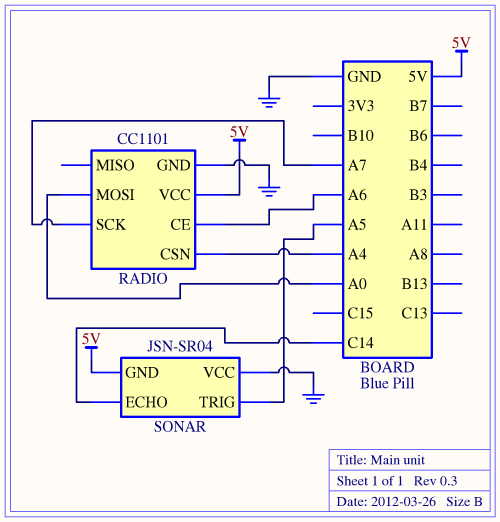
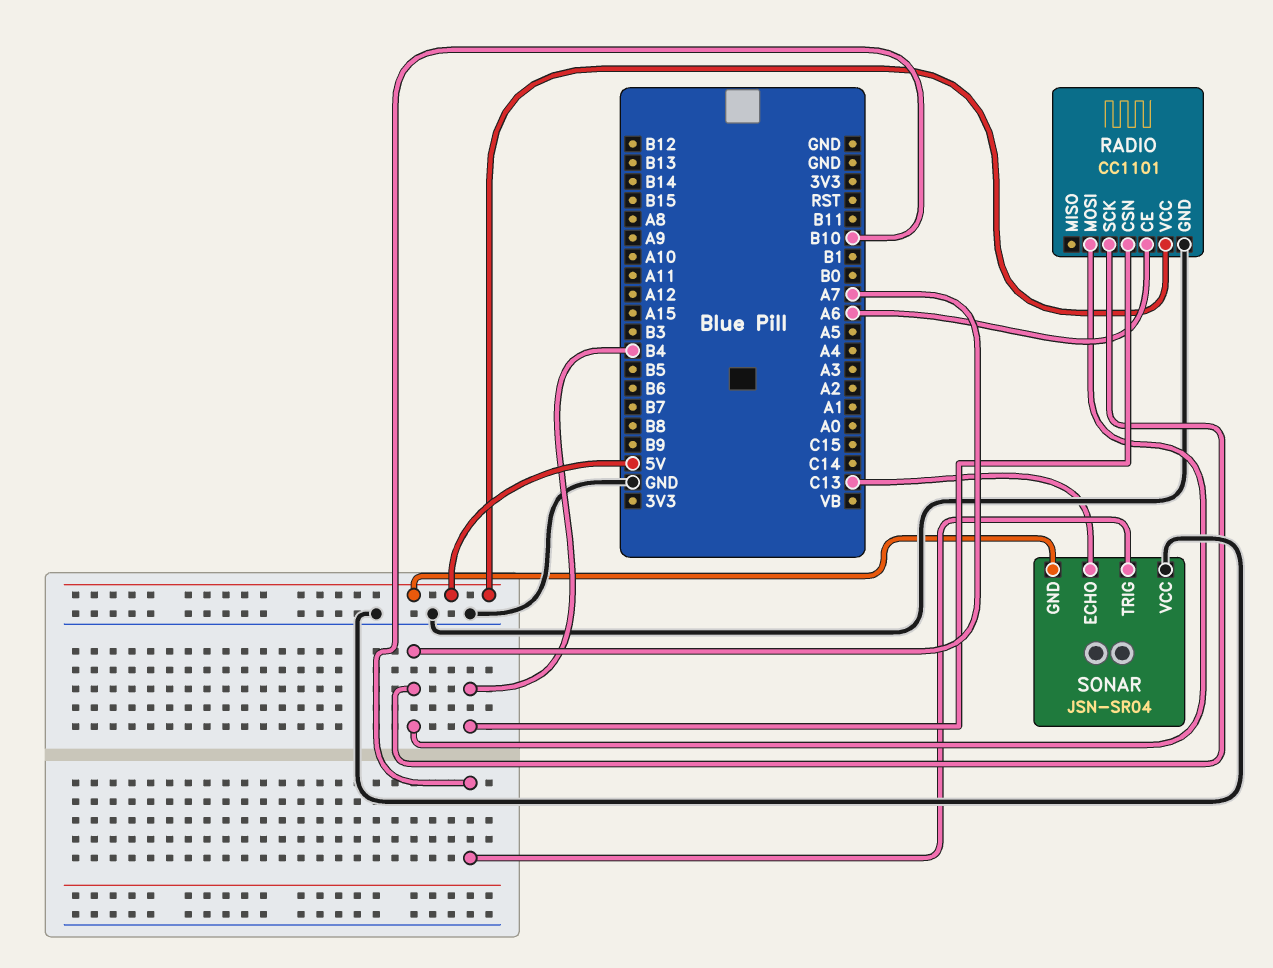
RADIO pin CSN: A4 -> B4
RADIO pin MOSI: A0 -> A7
SONAR pin ECHO: C14 -> C13
SONAR pin TRIG: A5 -> B10

